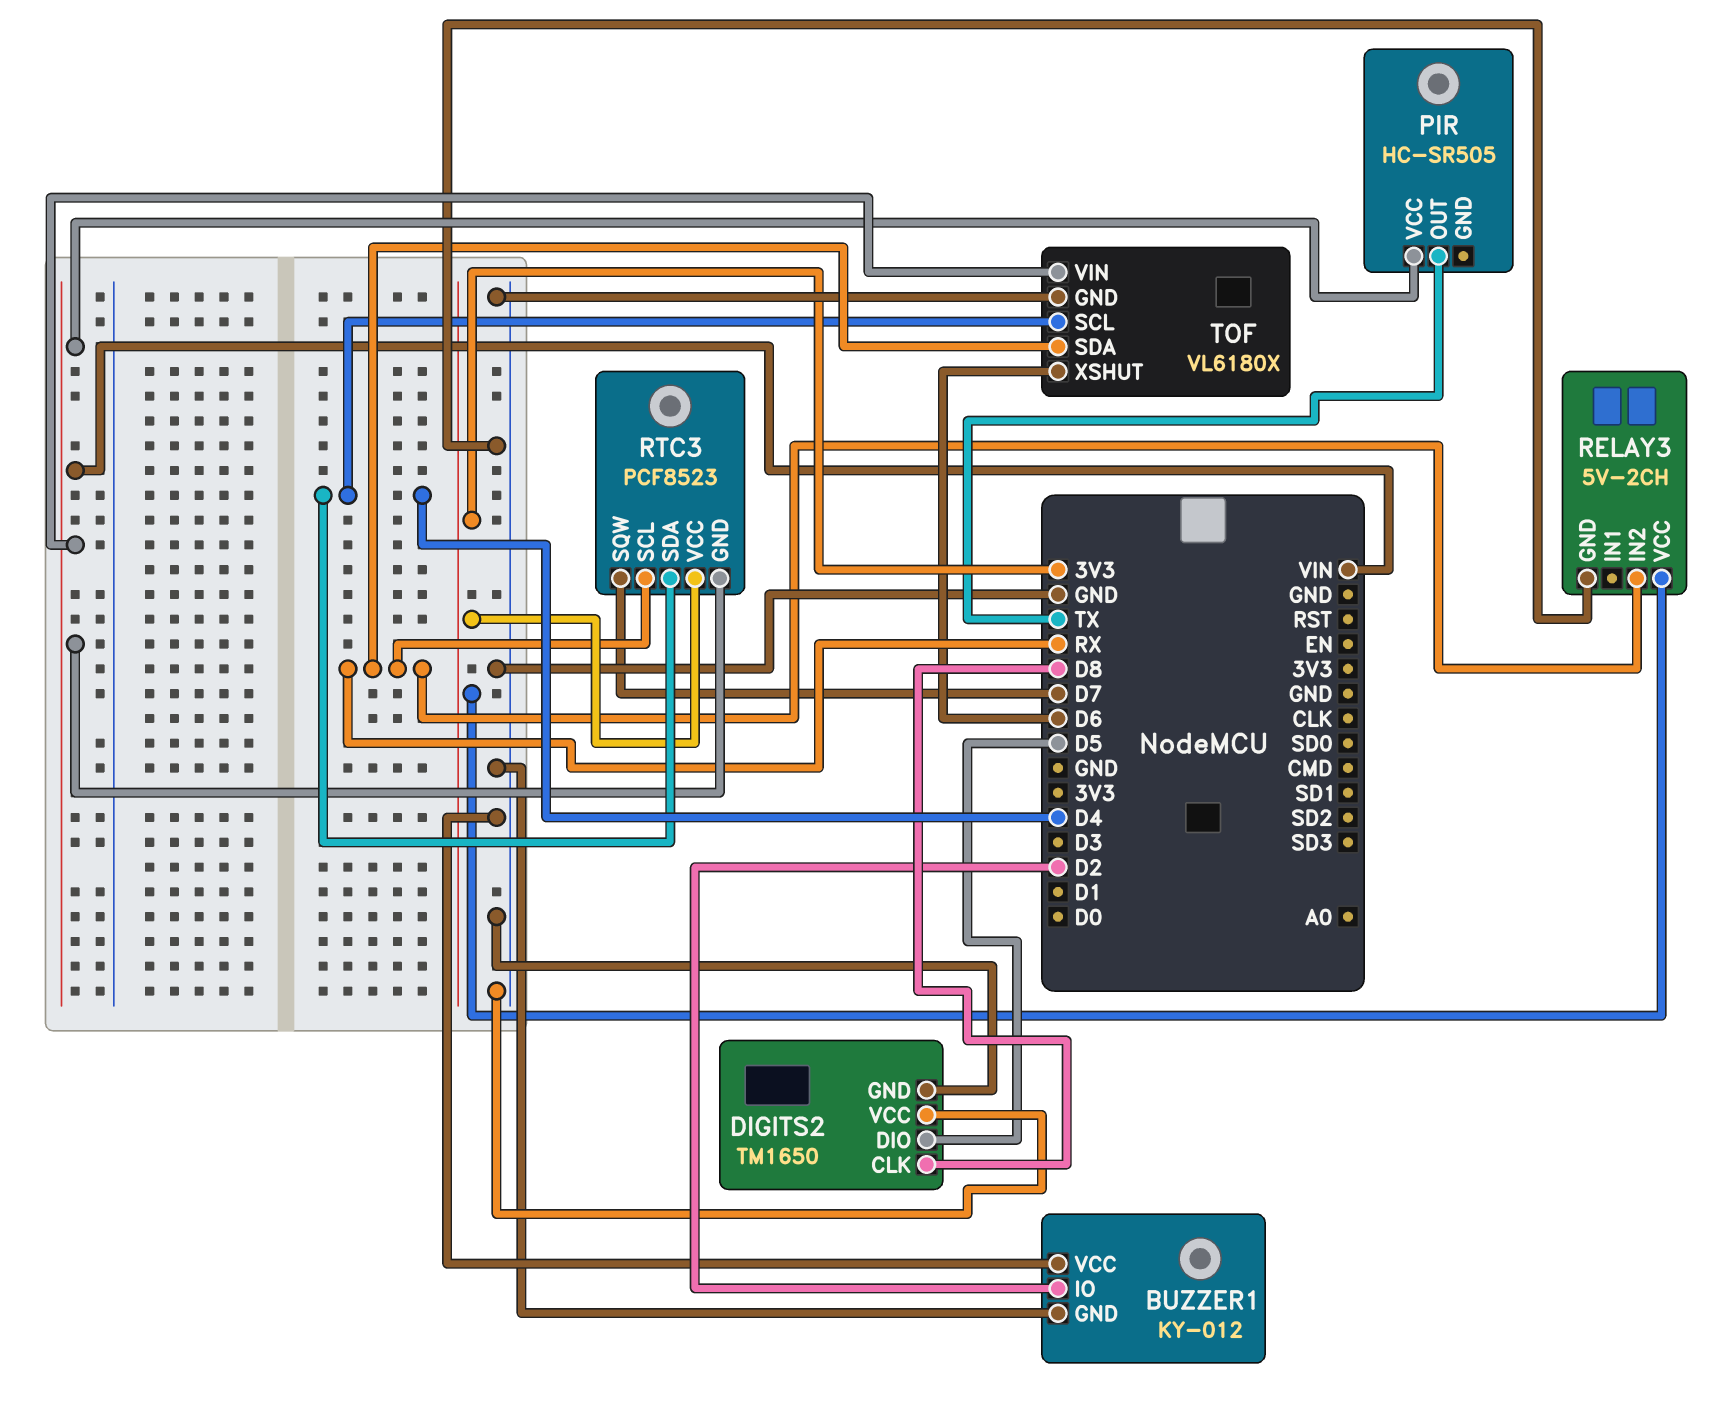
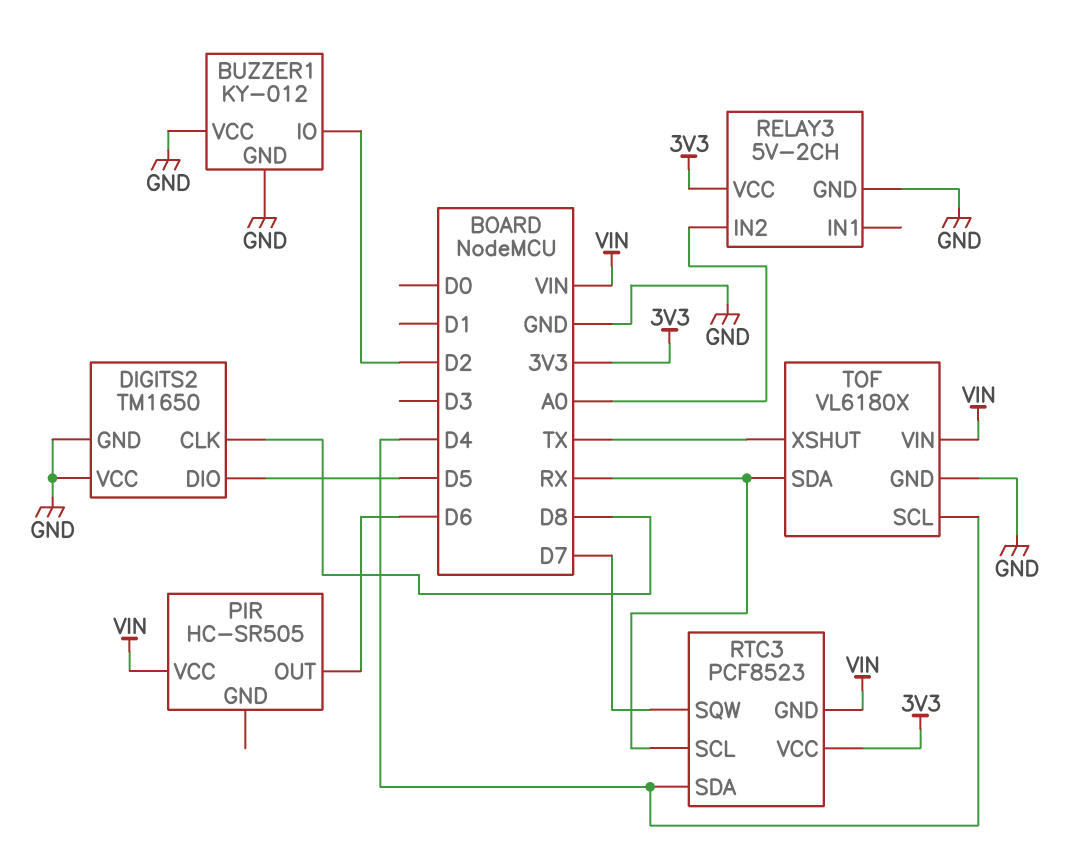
PIR pin OUT: TX -> D6
RELAY3 pin IN2: RX -> A0
TOF pin XSHUT: D6 -> TX

